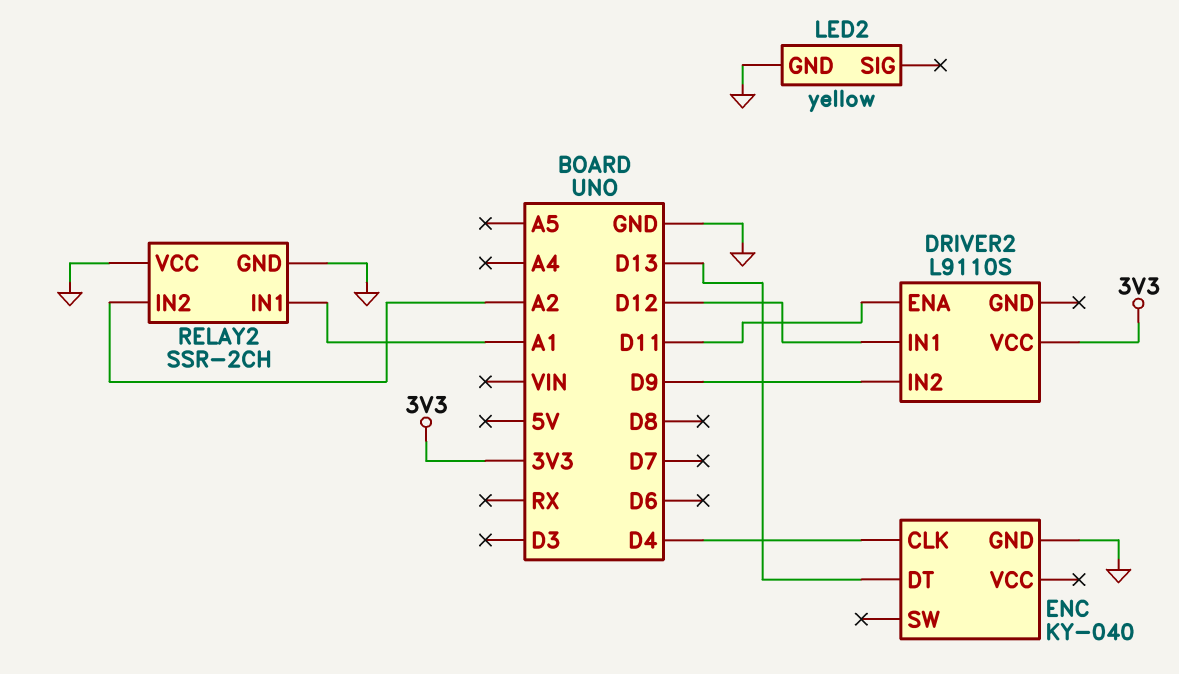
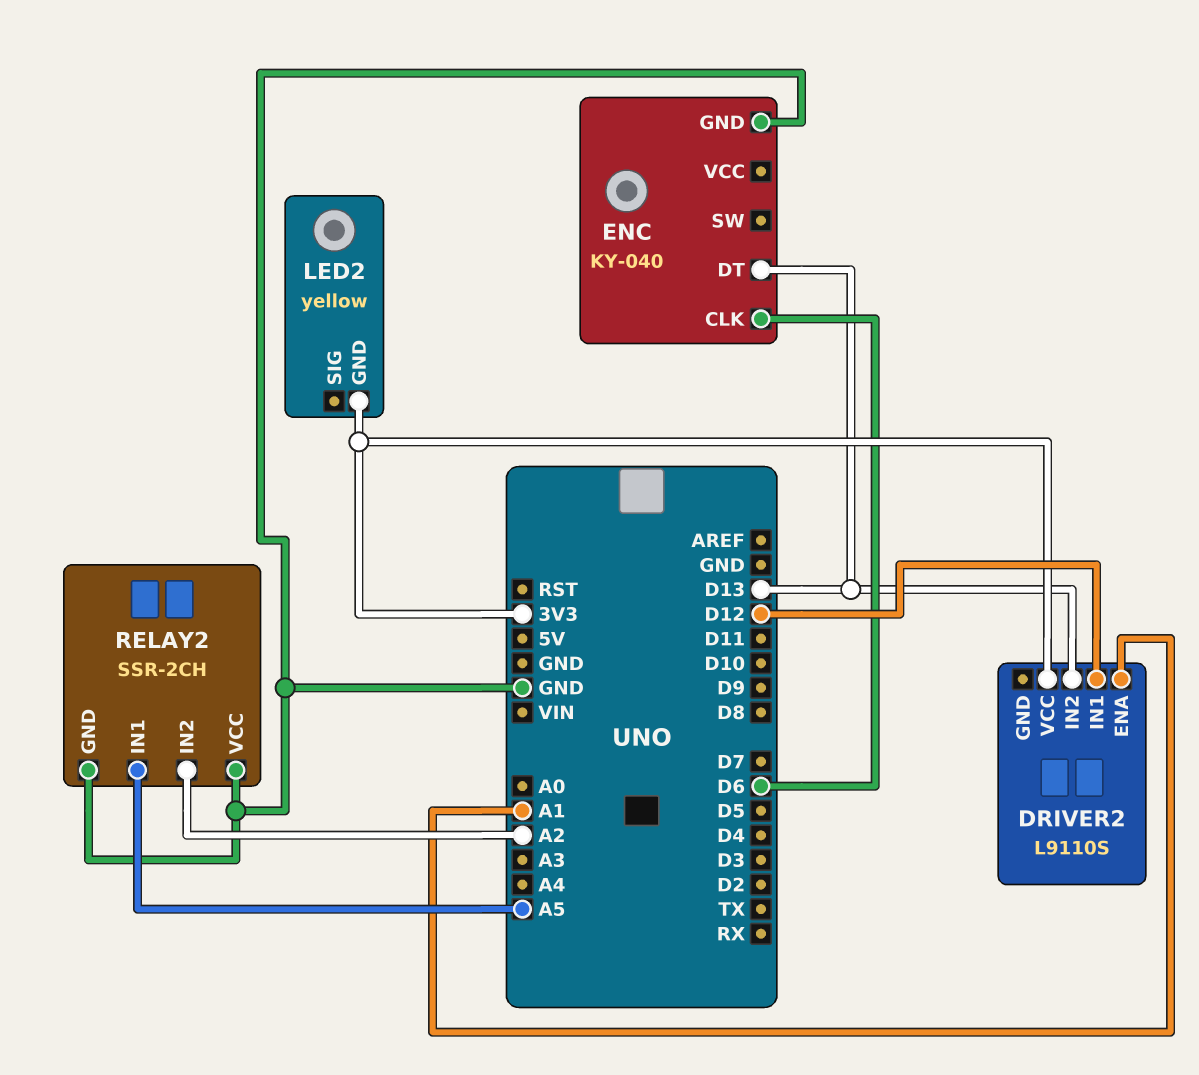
DRIVER2 pin ENA: D11 -> A1
DRIVER2 pin IN2: D9 -> D13
ENC pin CLK: D4 -> D6
LED2 pin GND: GND -> 3V3
RELAY2 pin IN1: A1 -> A5

